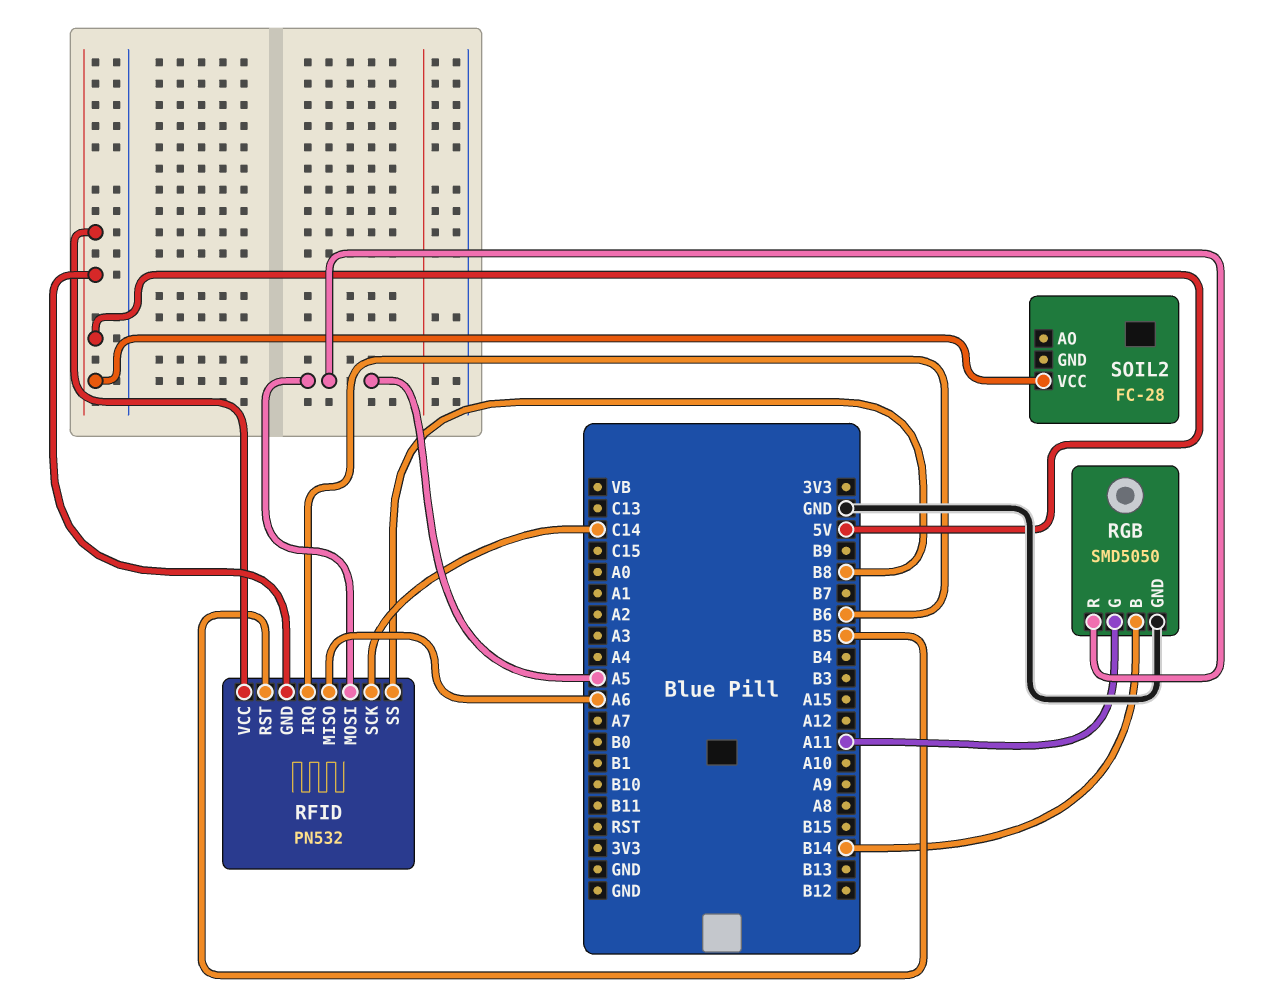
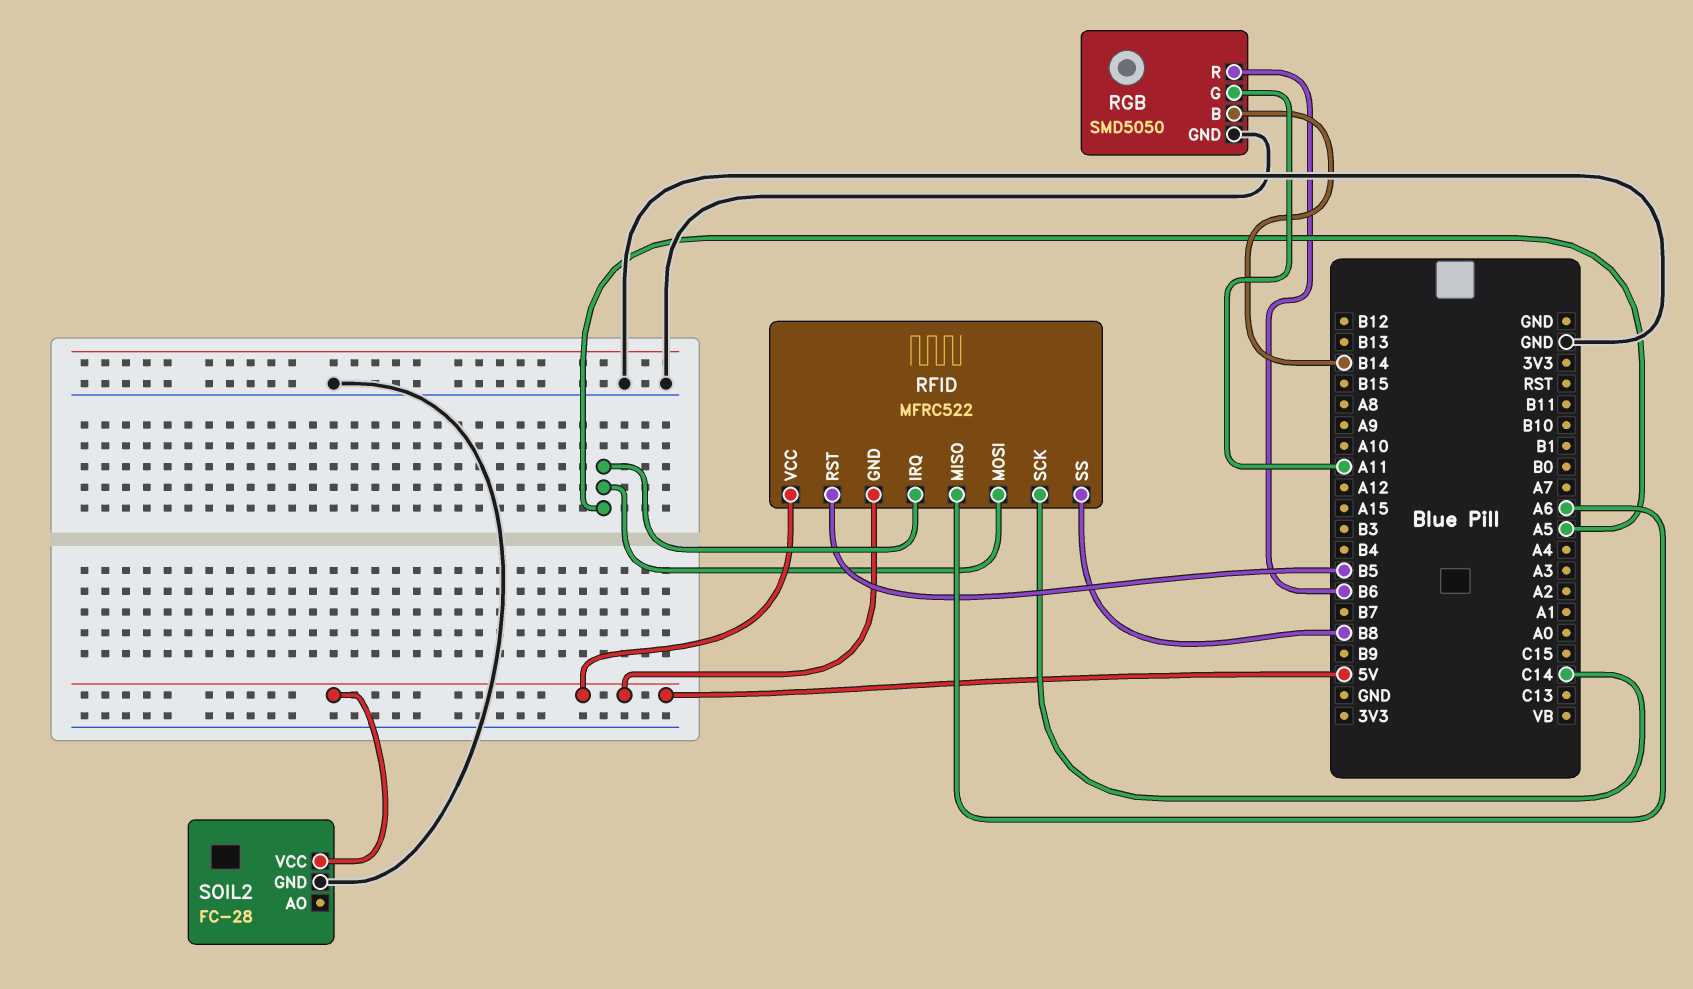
RFID: PN532 -> MFRC522
RFID pin IRQ: B6 -> A5
RGB pin R: A5 -> B6
SOIL2 pin GND: none -> GND

